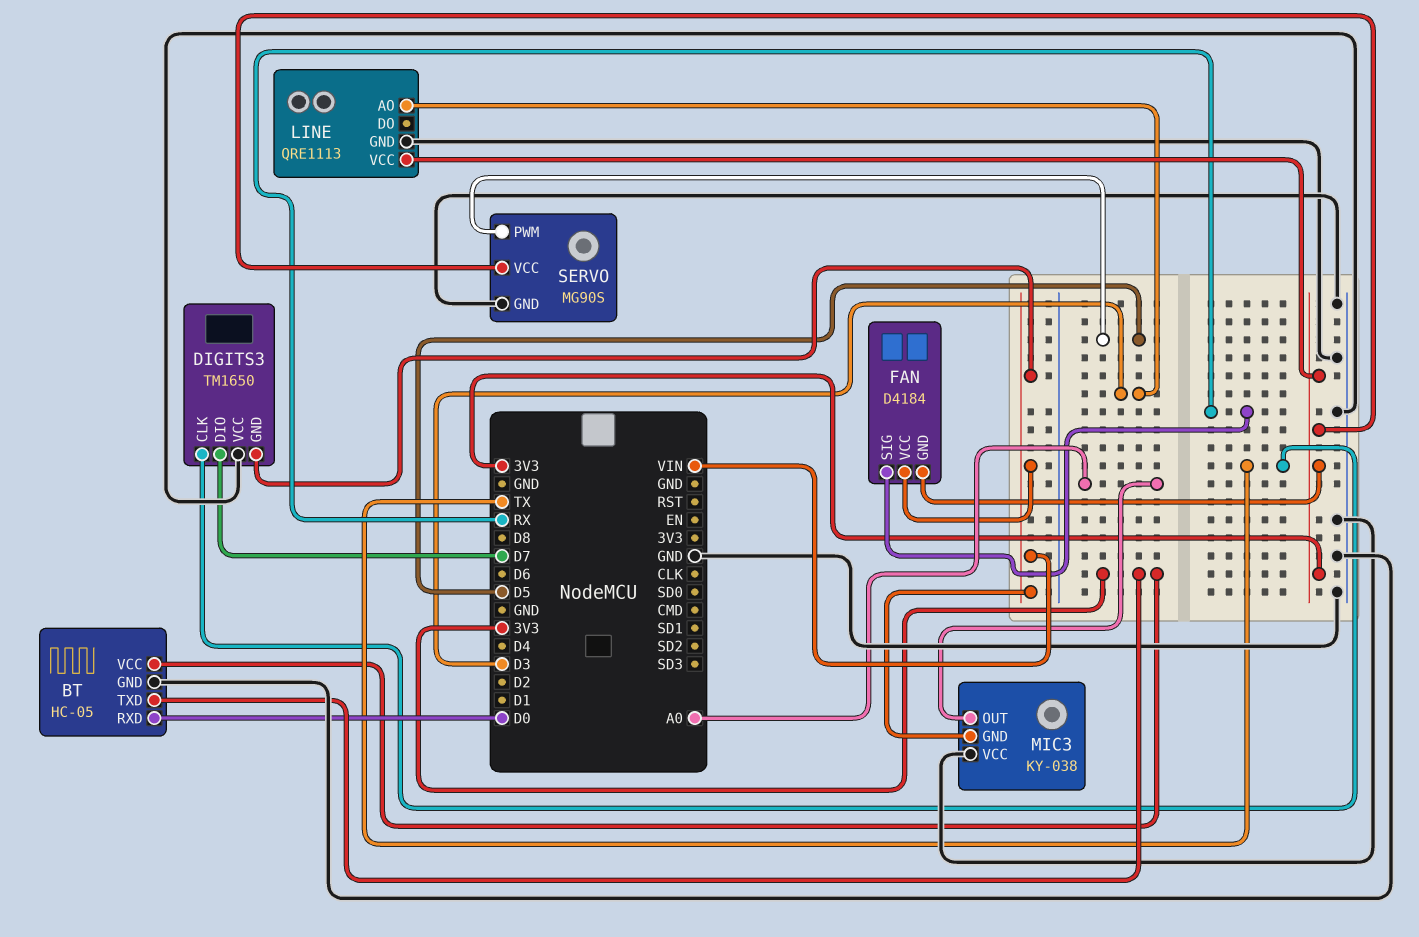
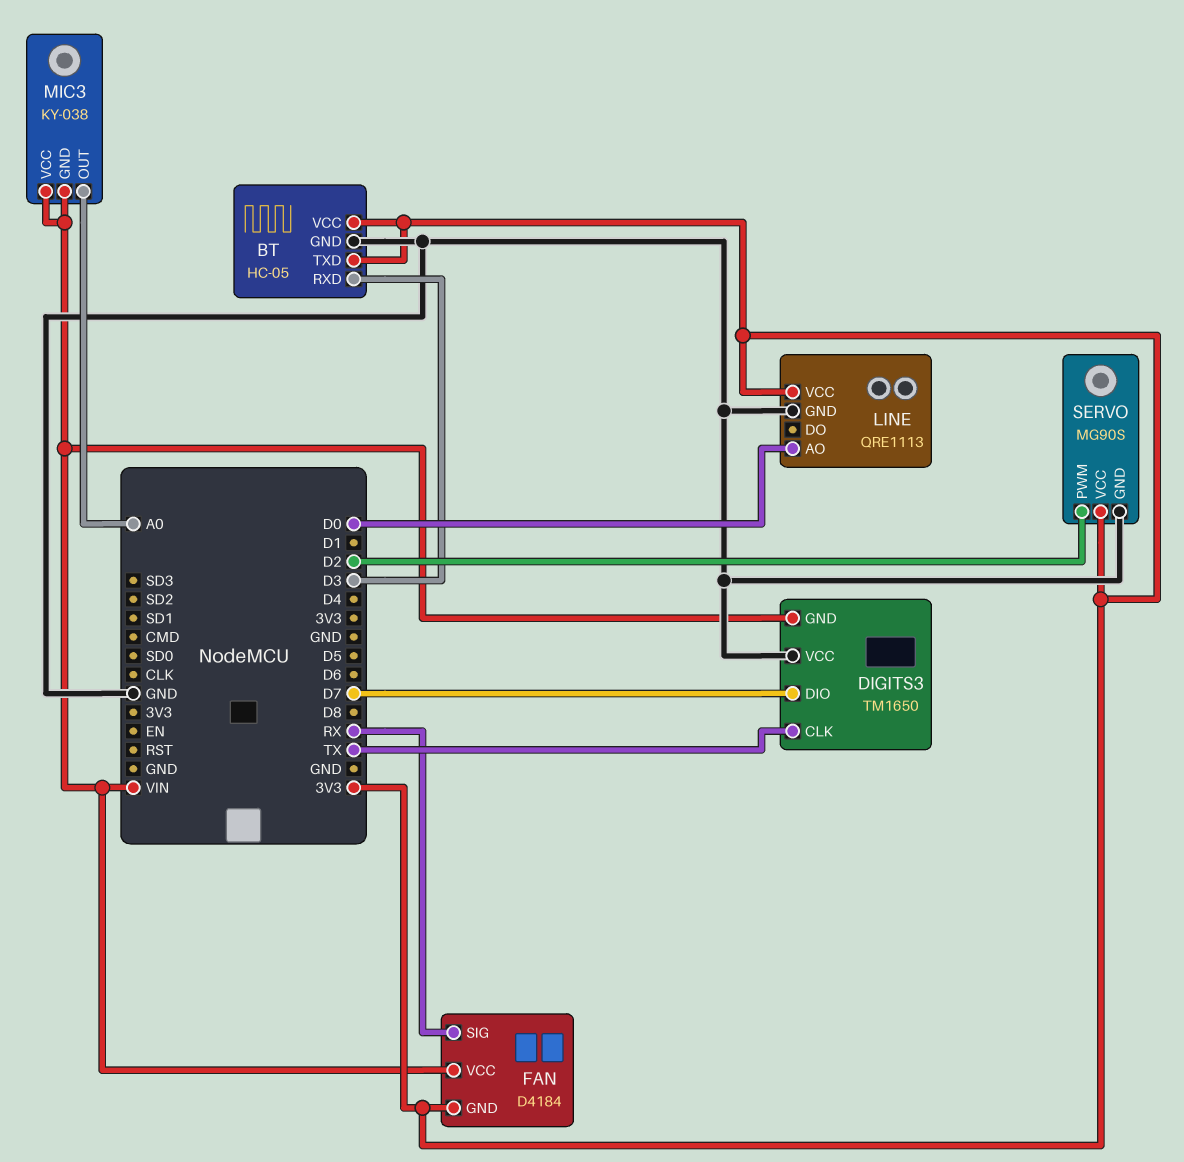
BT pin RXD: D0 -> D3
LINE pin AO: D3 -> D0
MIC3 pin VCC: GND -> VIN
SERVO pin PWM: D5 -> D2

